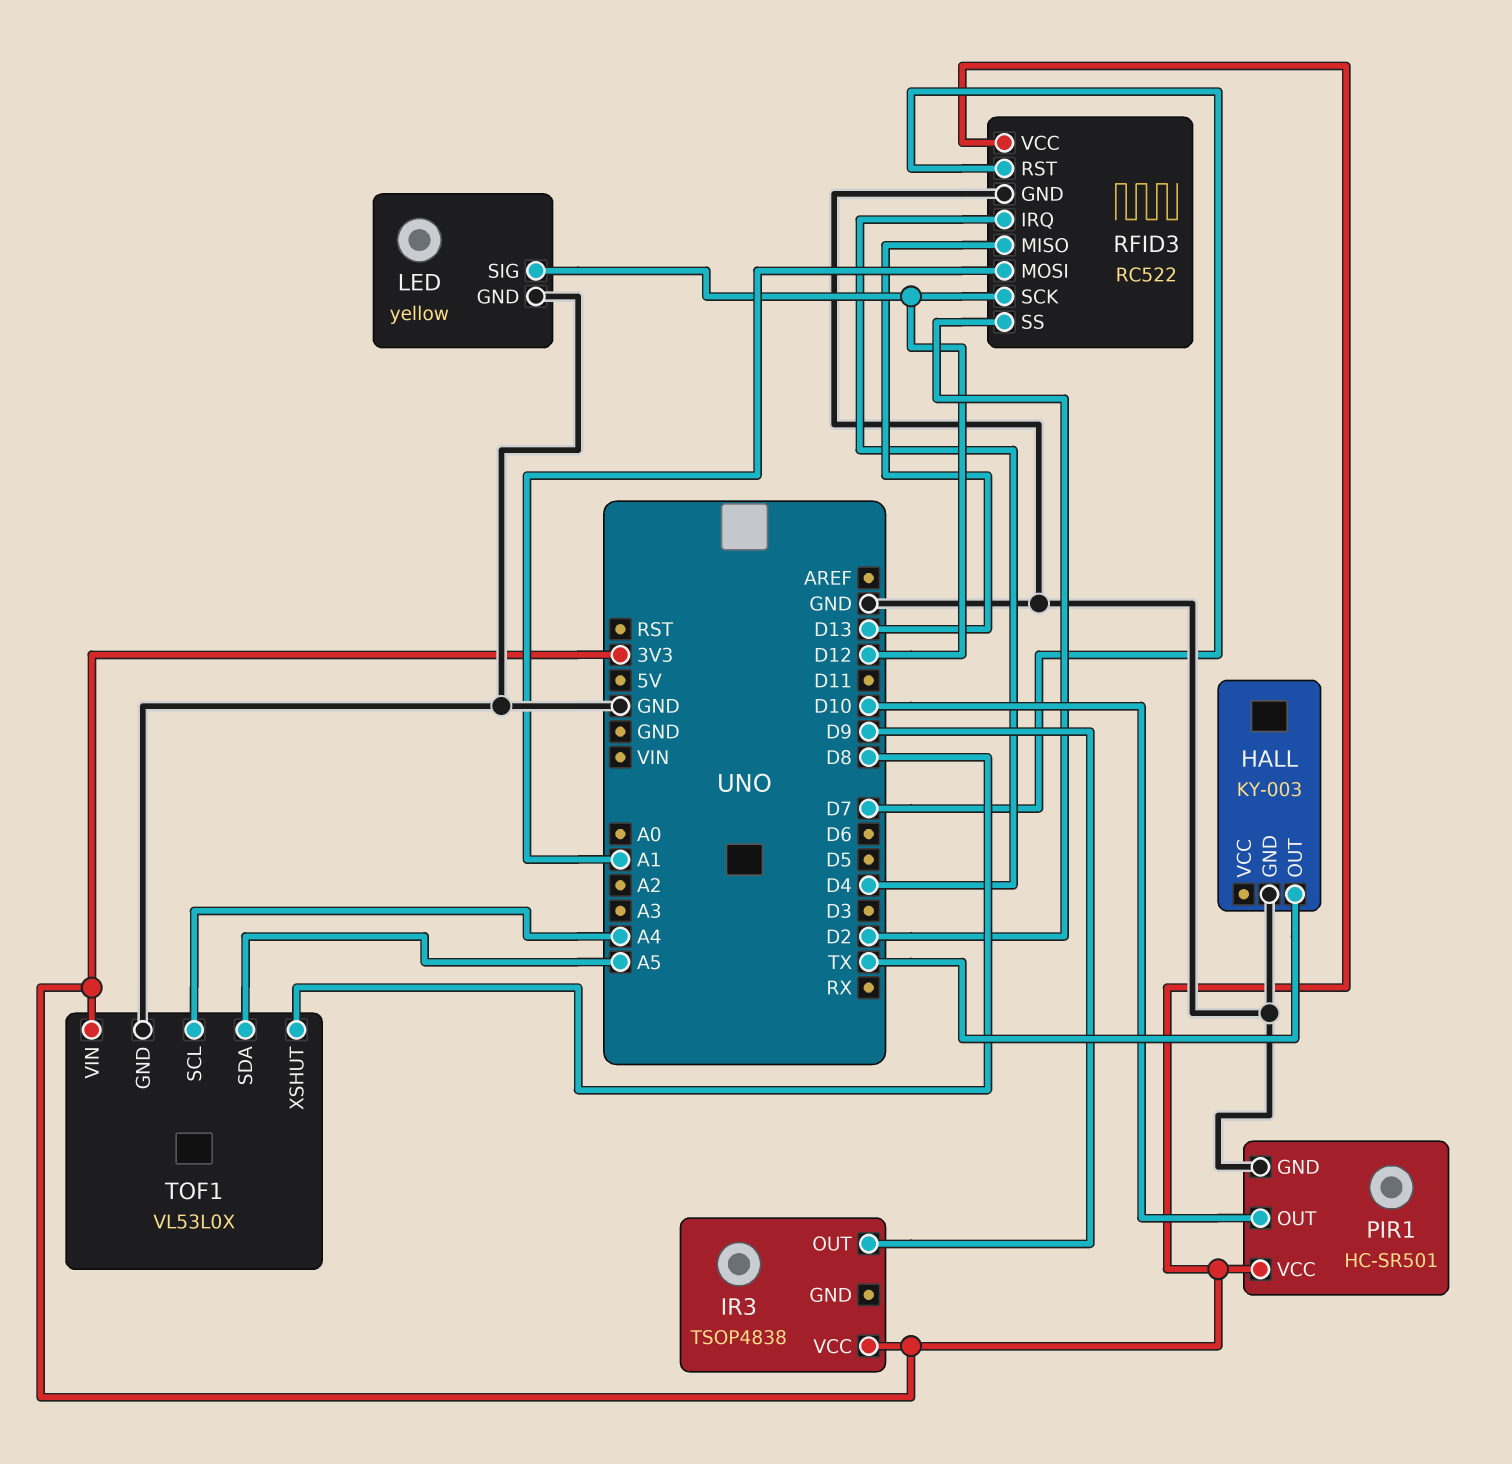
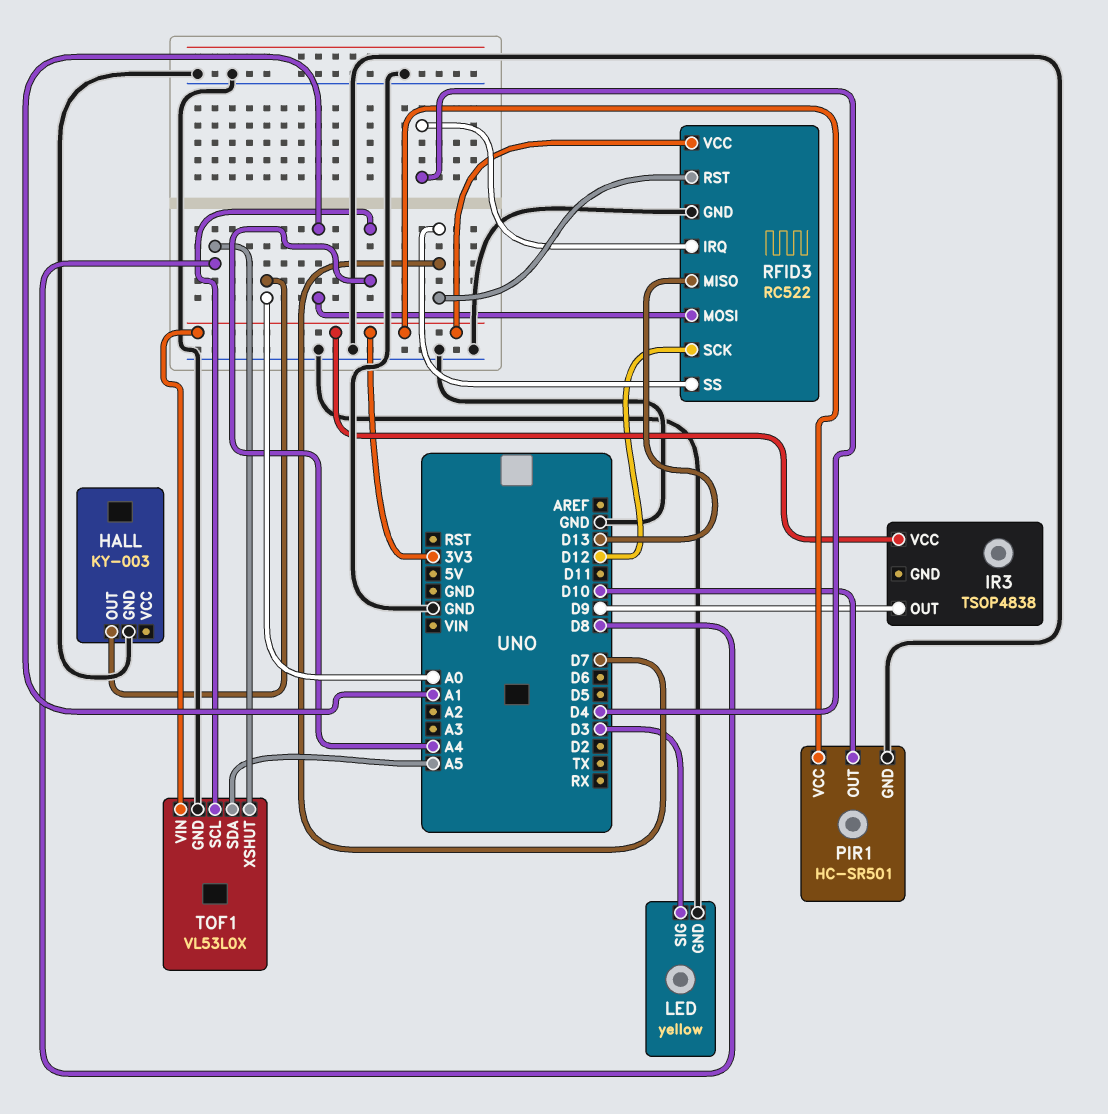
HALL pin OUT: TX -> A0
LED pin SIG: D12 -> D3
RFID3 pin SS: D2 -> D7

